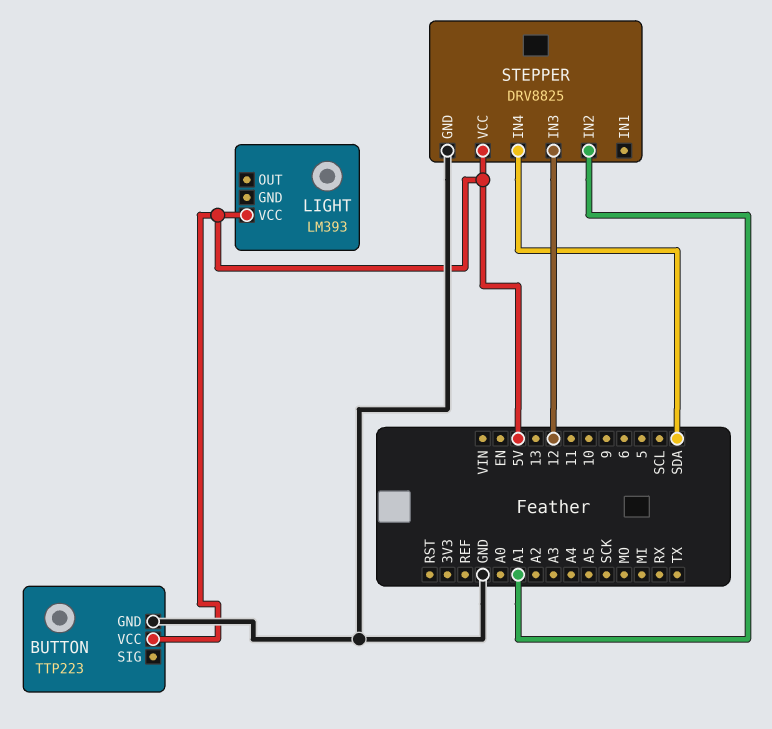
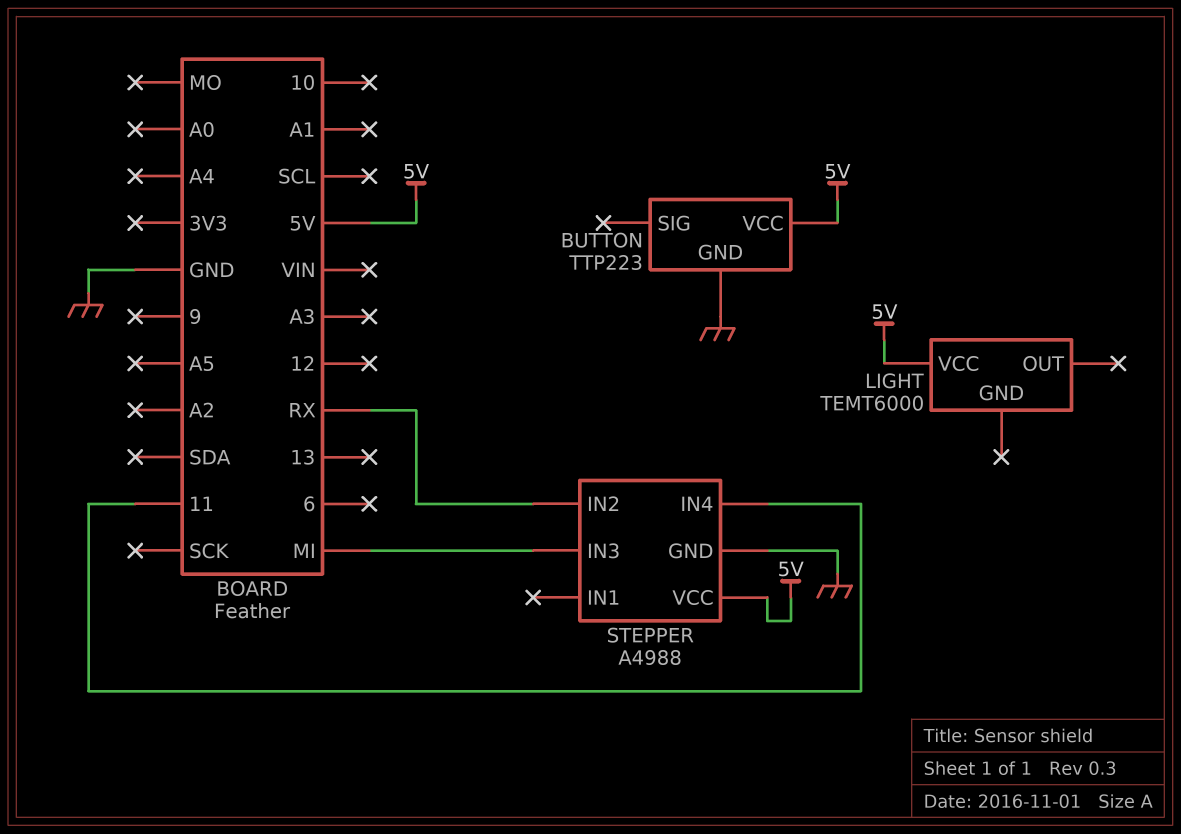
LIGHT: LM393 -> TEMT6000
STEPPER: DRV8825 -> A4988
STEPPER pin IN2: A1 -> RX
STEPPER pin IN3: 12 -> MI
STEPPER pin IN4: SDA -> 11

